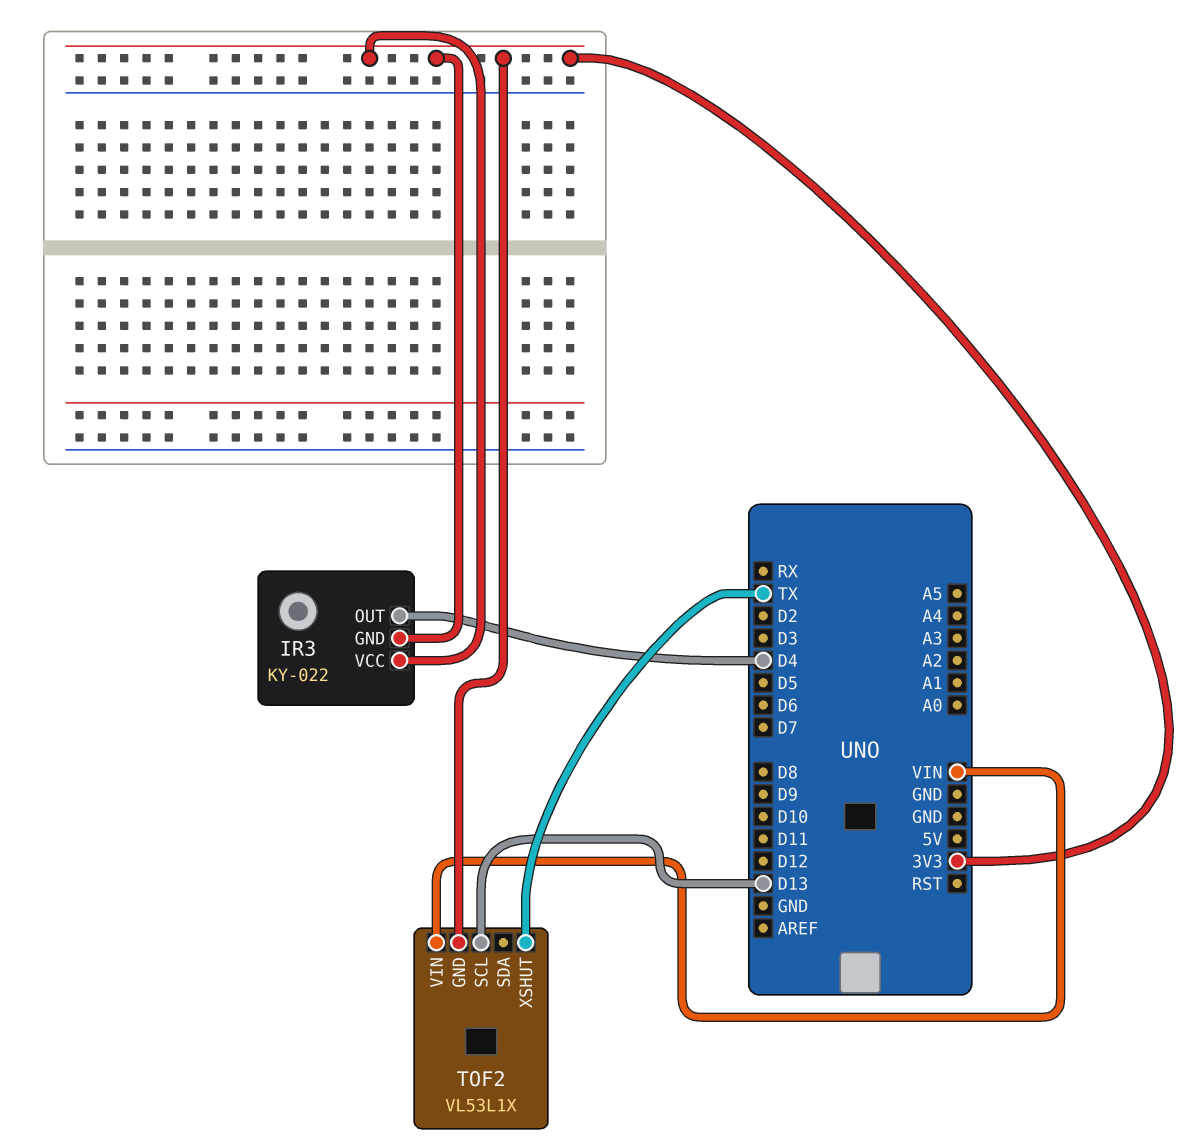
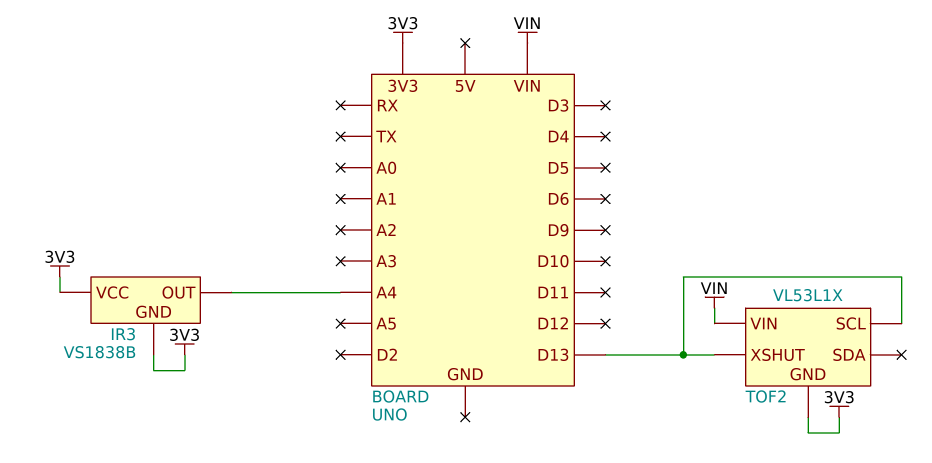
IR3: KY-022 -> VS1838B
IR3 pin OUT: D4 -> A4
TOF2 pin XSHUT: TX -> D13

